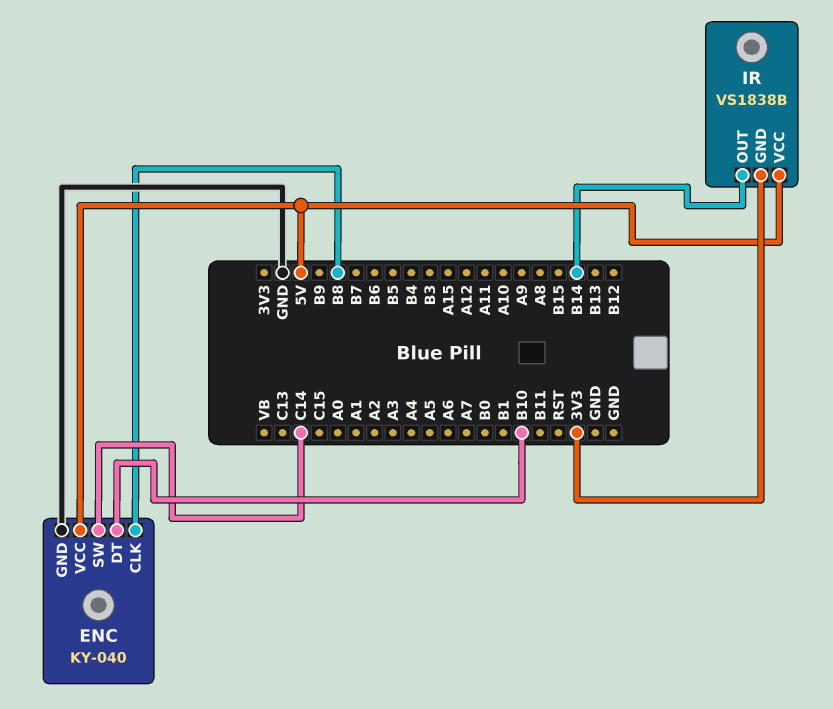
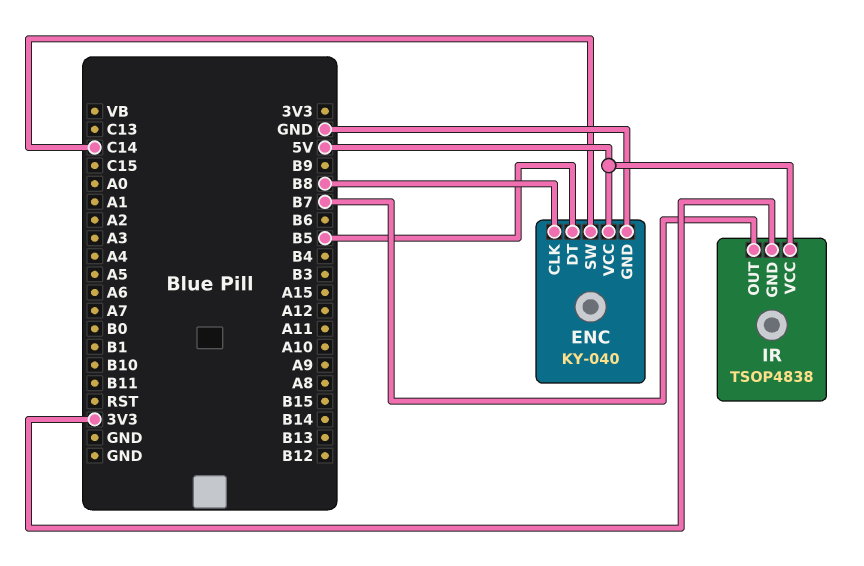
ENC pin DT: B10 -> B5
IR: VS1838B -> TSOP4838
IR pin OUT: B14 -> B7

